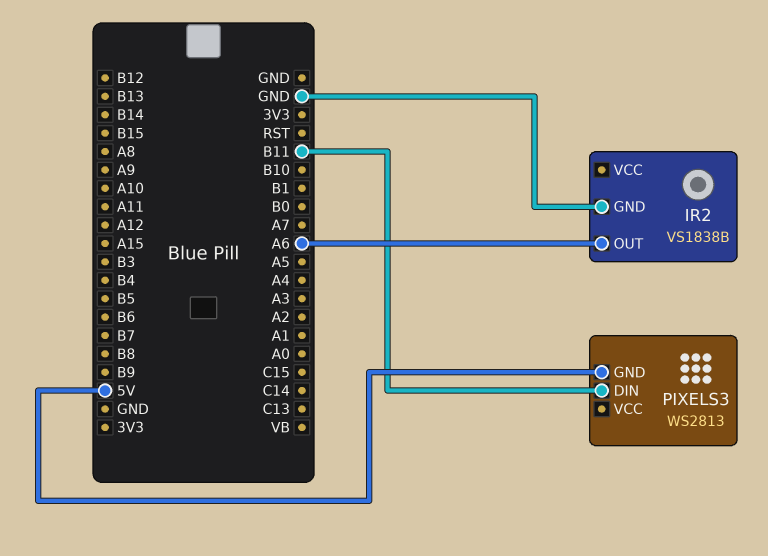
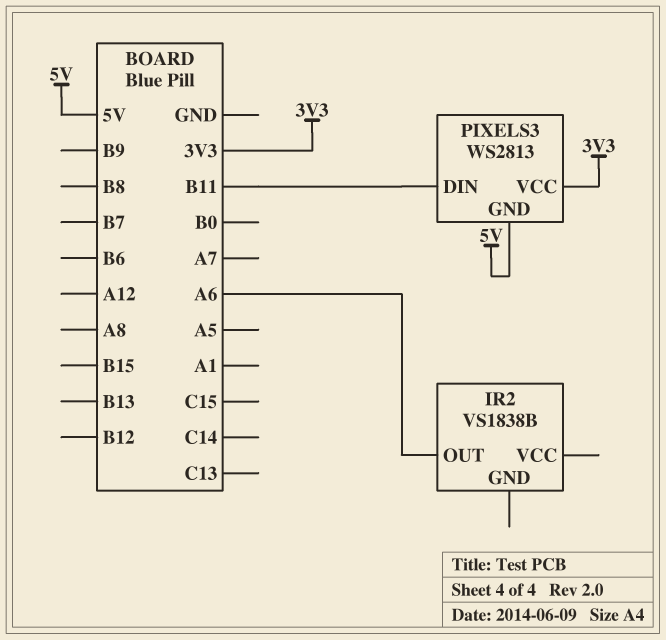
IR2 pin GND: GND -> none
PIXELS3 pin VCC: none -> 3V3

